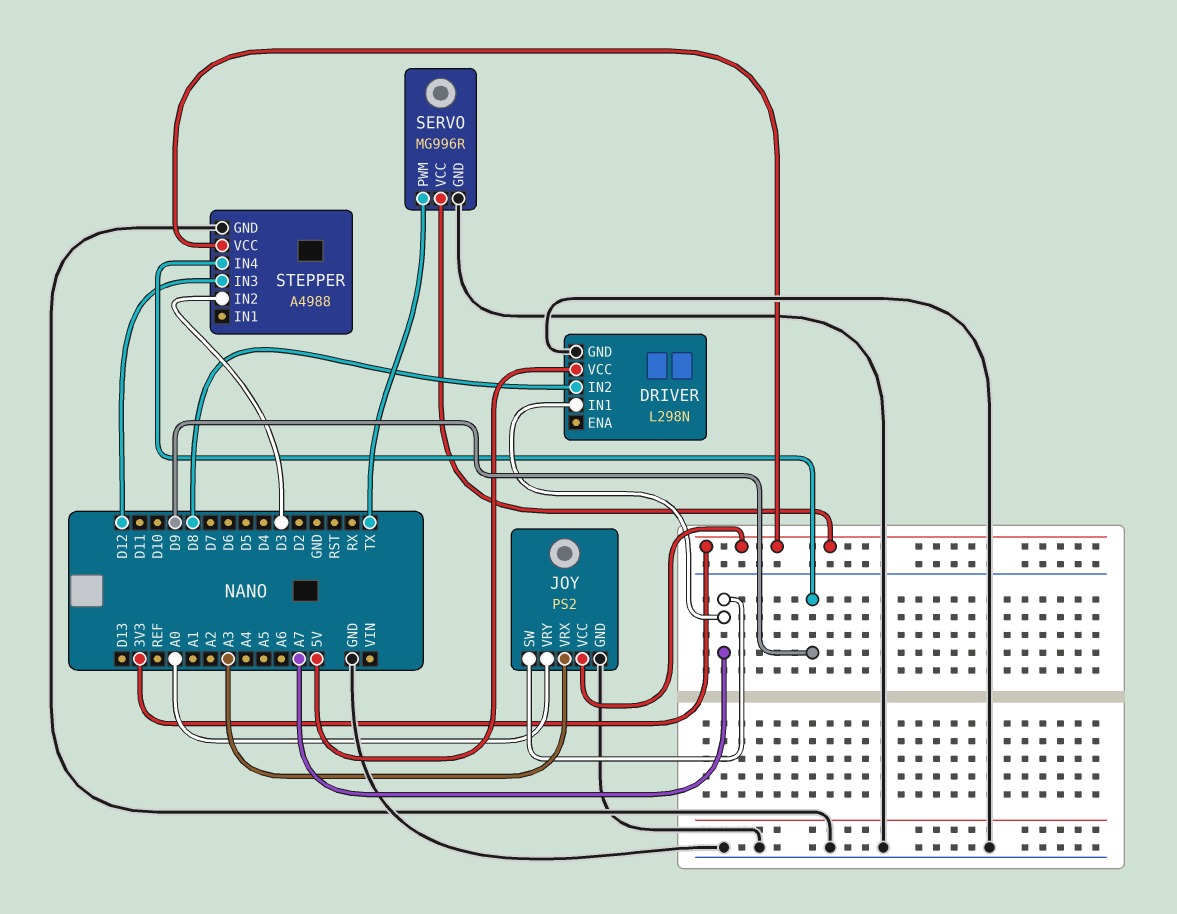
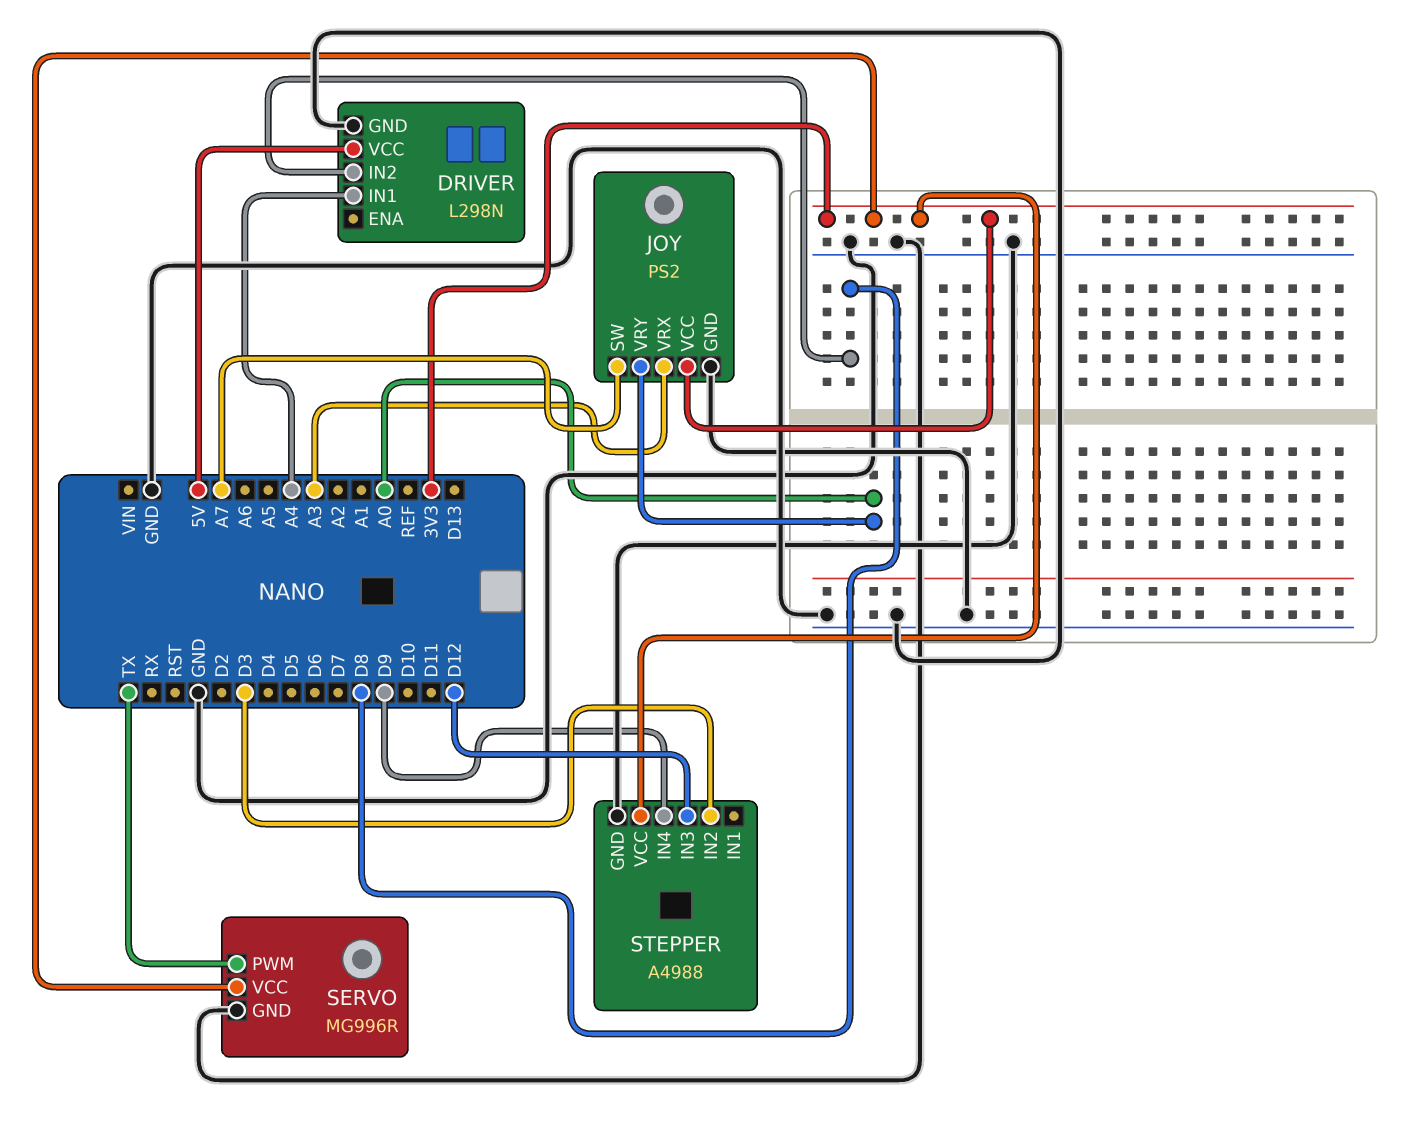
DRIVER pin IN1: A7 -> A4

